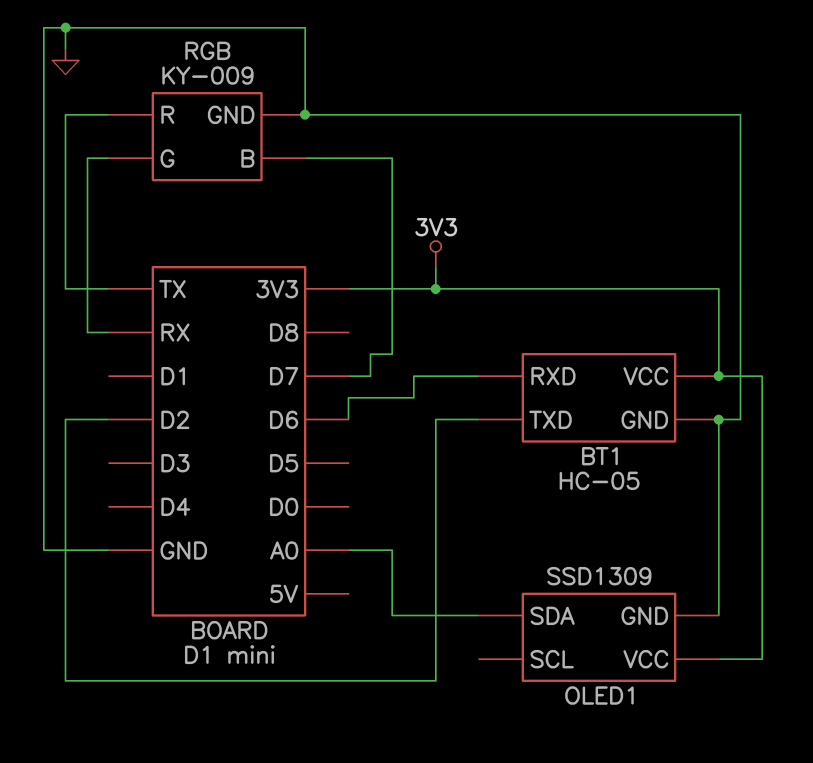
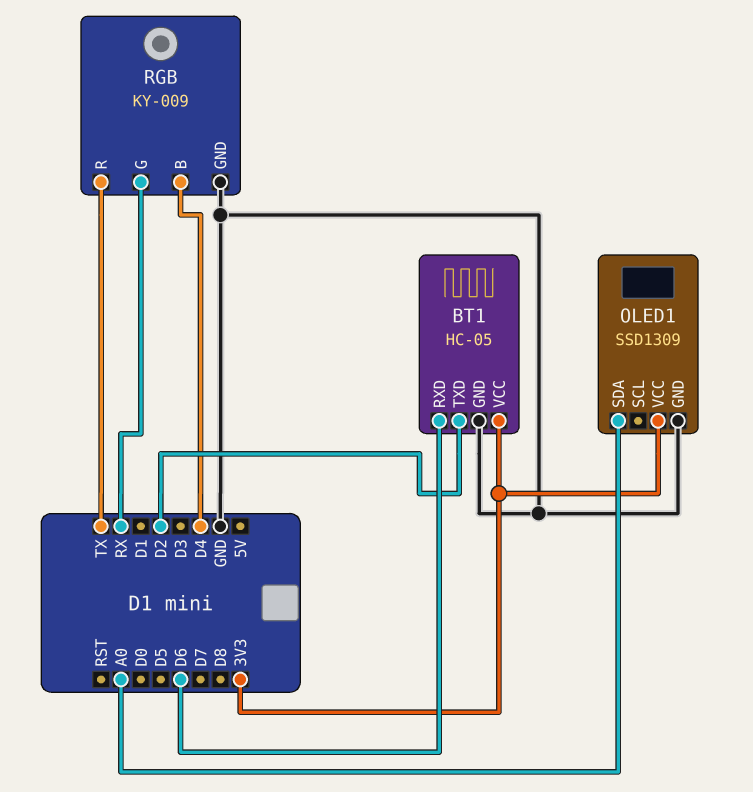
RGB pin B: D7 -> D4

